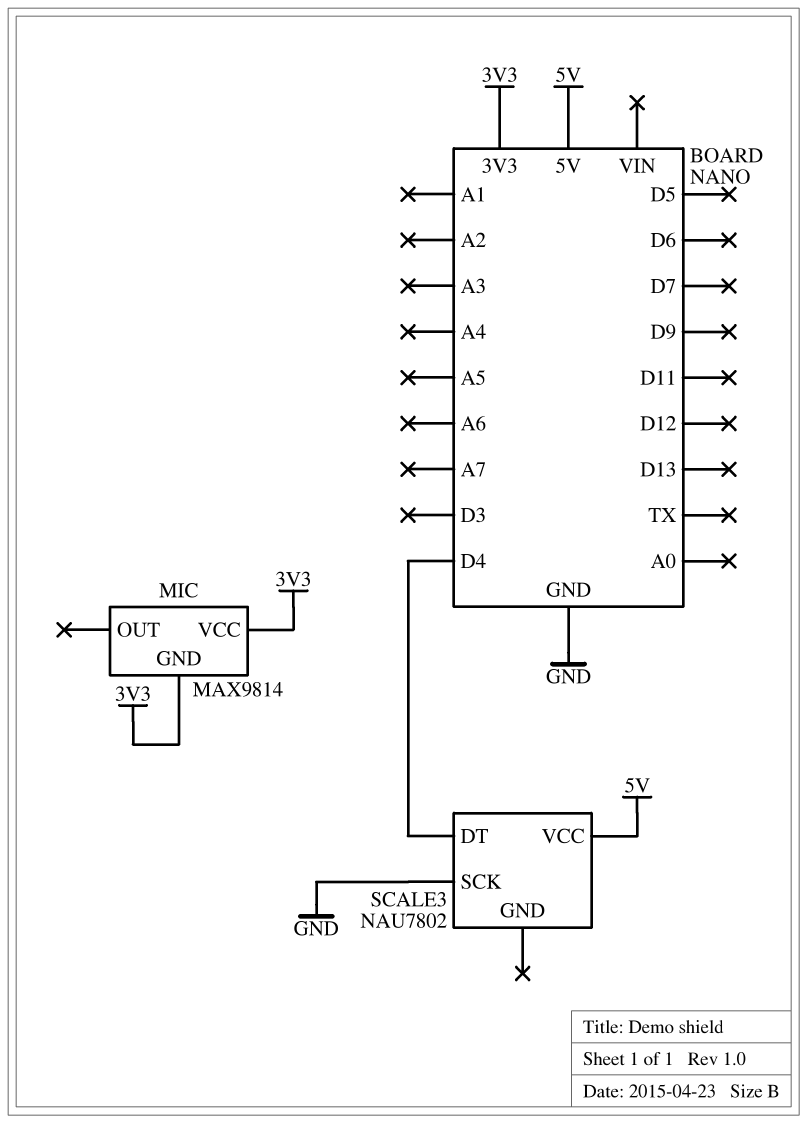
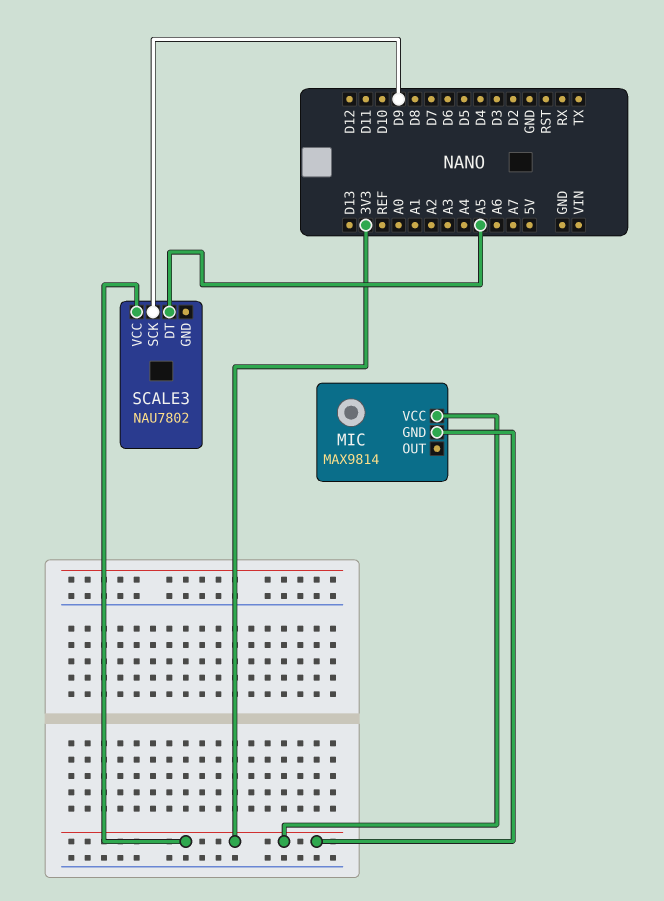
SCALE3 pin DT: D4 -> A5
SCALE3 pin SCK: GND -> D9
SCALE3 pin VCC: 5V -> 3V3

